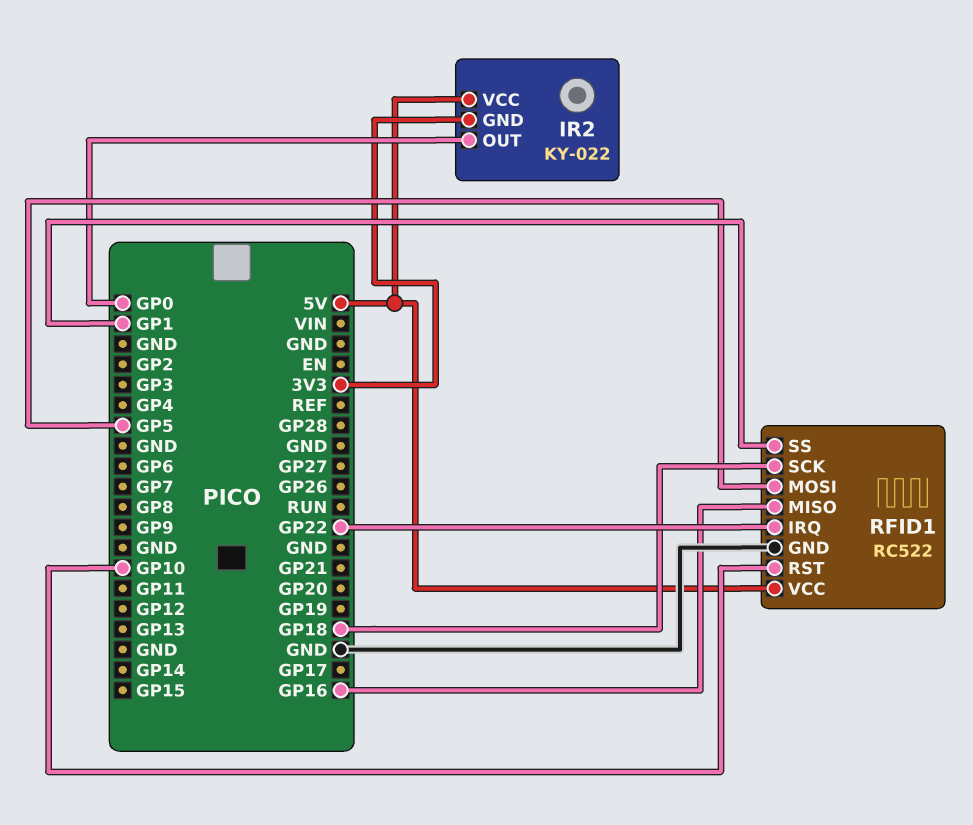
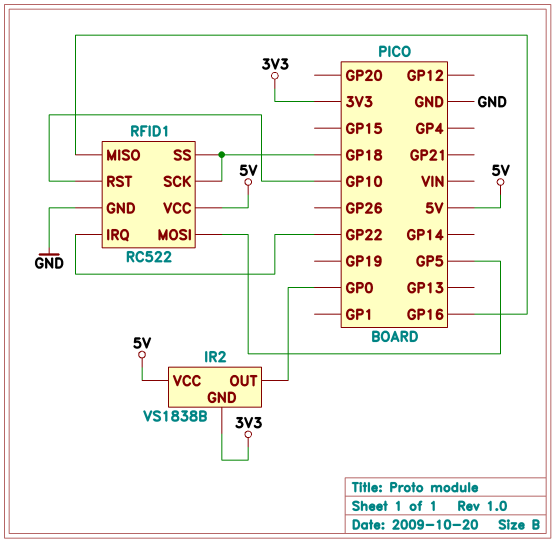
IR2: KY-022 -> VS1838B
RFID1 pin SS: GP1 -> GP18

